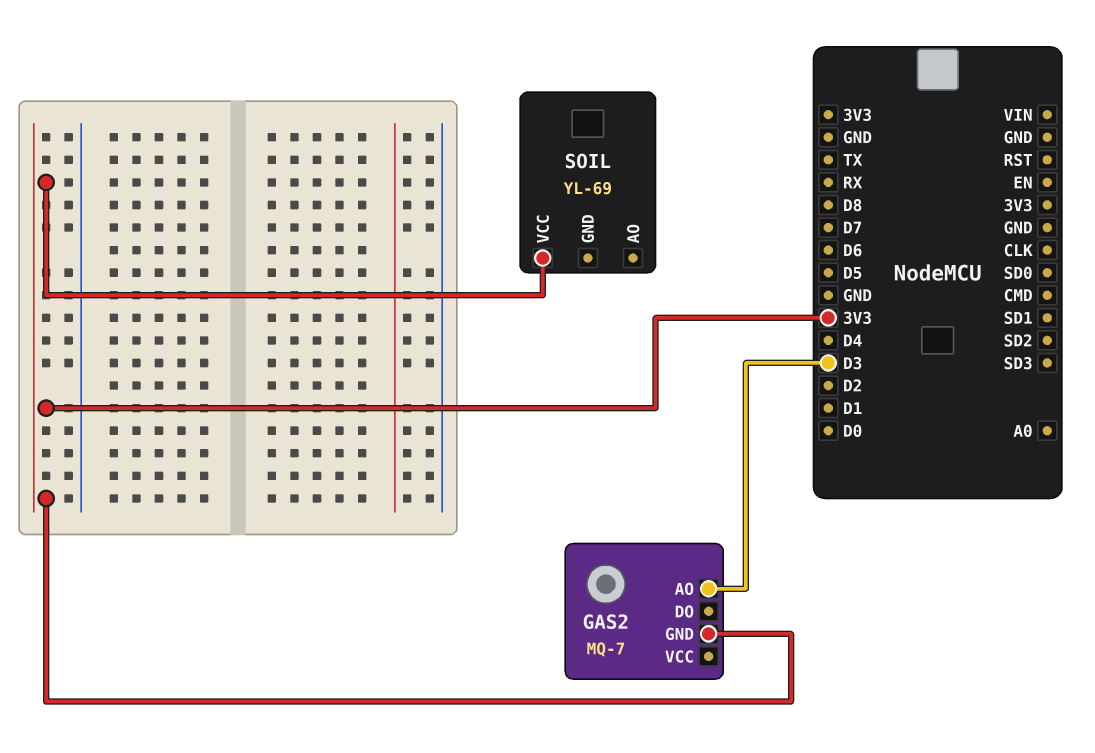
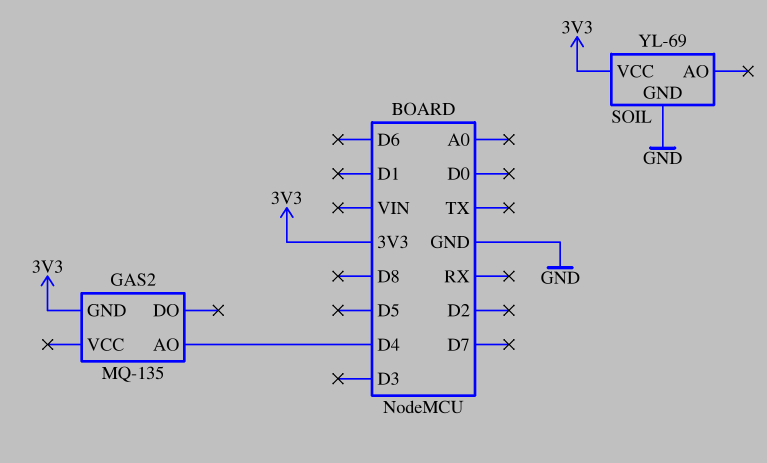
GAS2: MQ-7 -> MQ-135
GAS2 pin AO: D3 -> D4
SOIL pin GND: none -> GND

